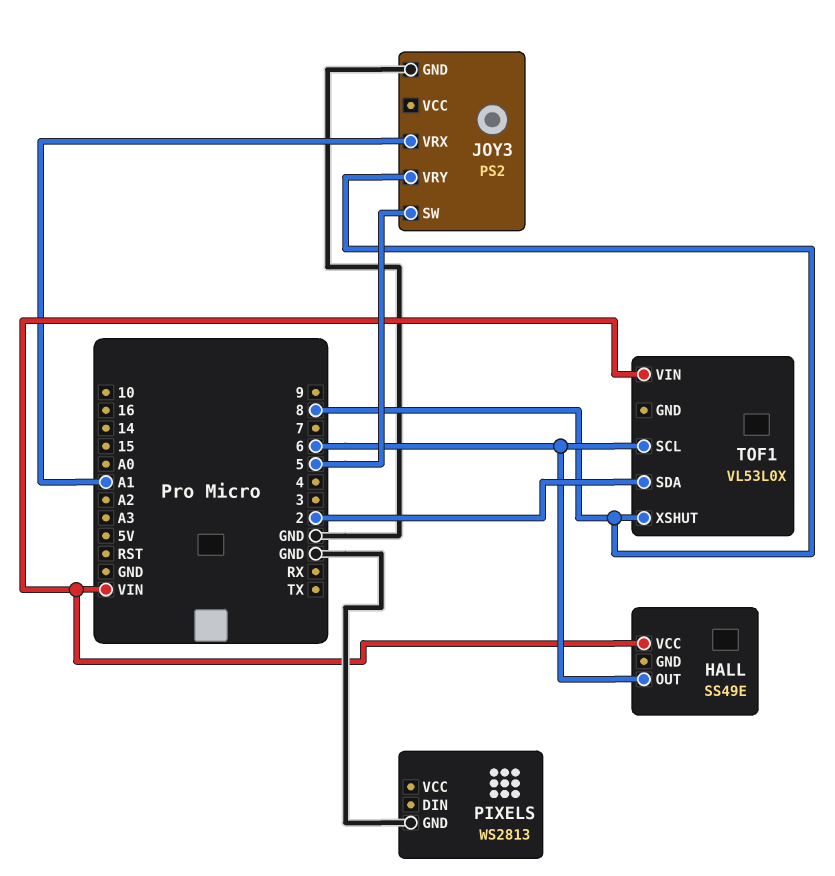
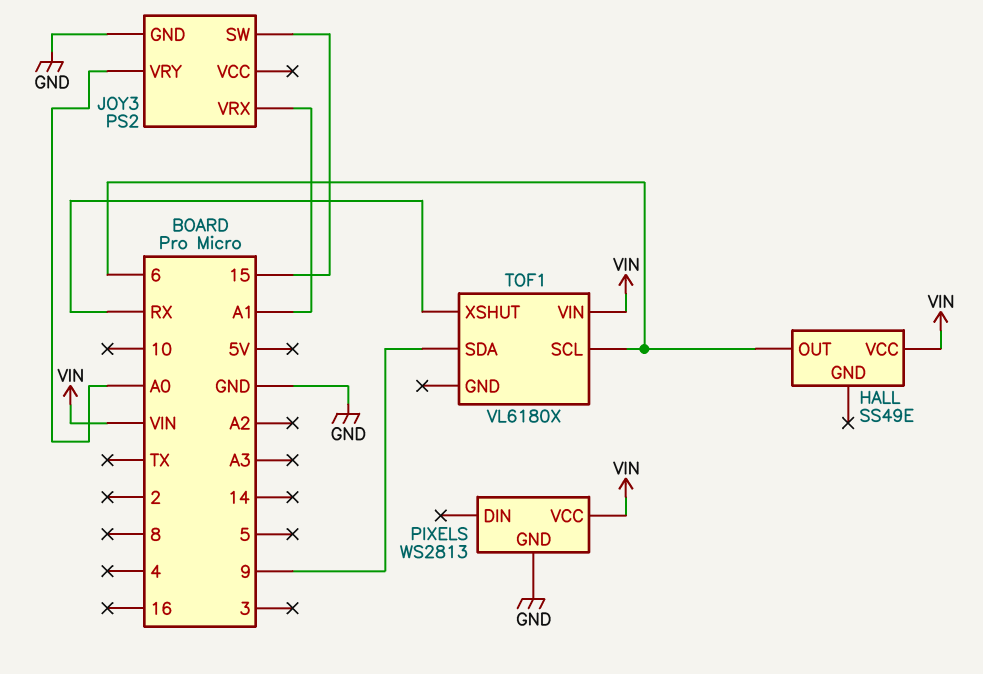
JOY3 pin SW: 5 -> 15
JOY3 pin VRY: 8 -> A0
PIXELS pin VCC: none -> VIN
TOF1: VL53L0X -> VL6180X
TOF1 pin SDA: 2 -> 9
TOF1 pin XSHUT: 8 -> RX

